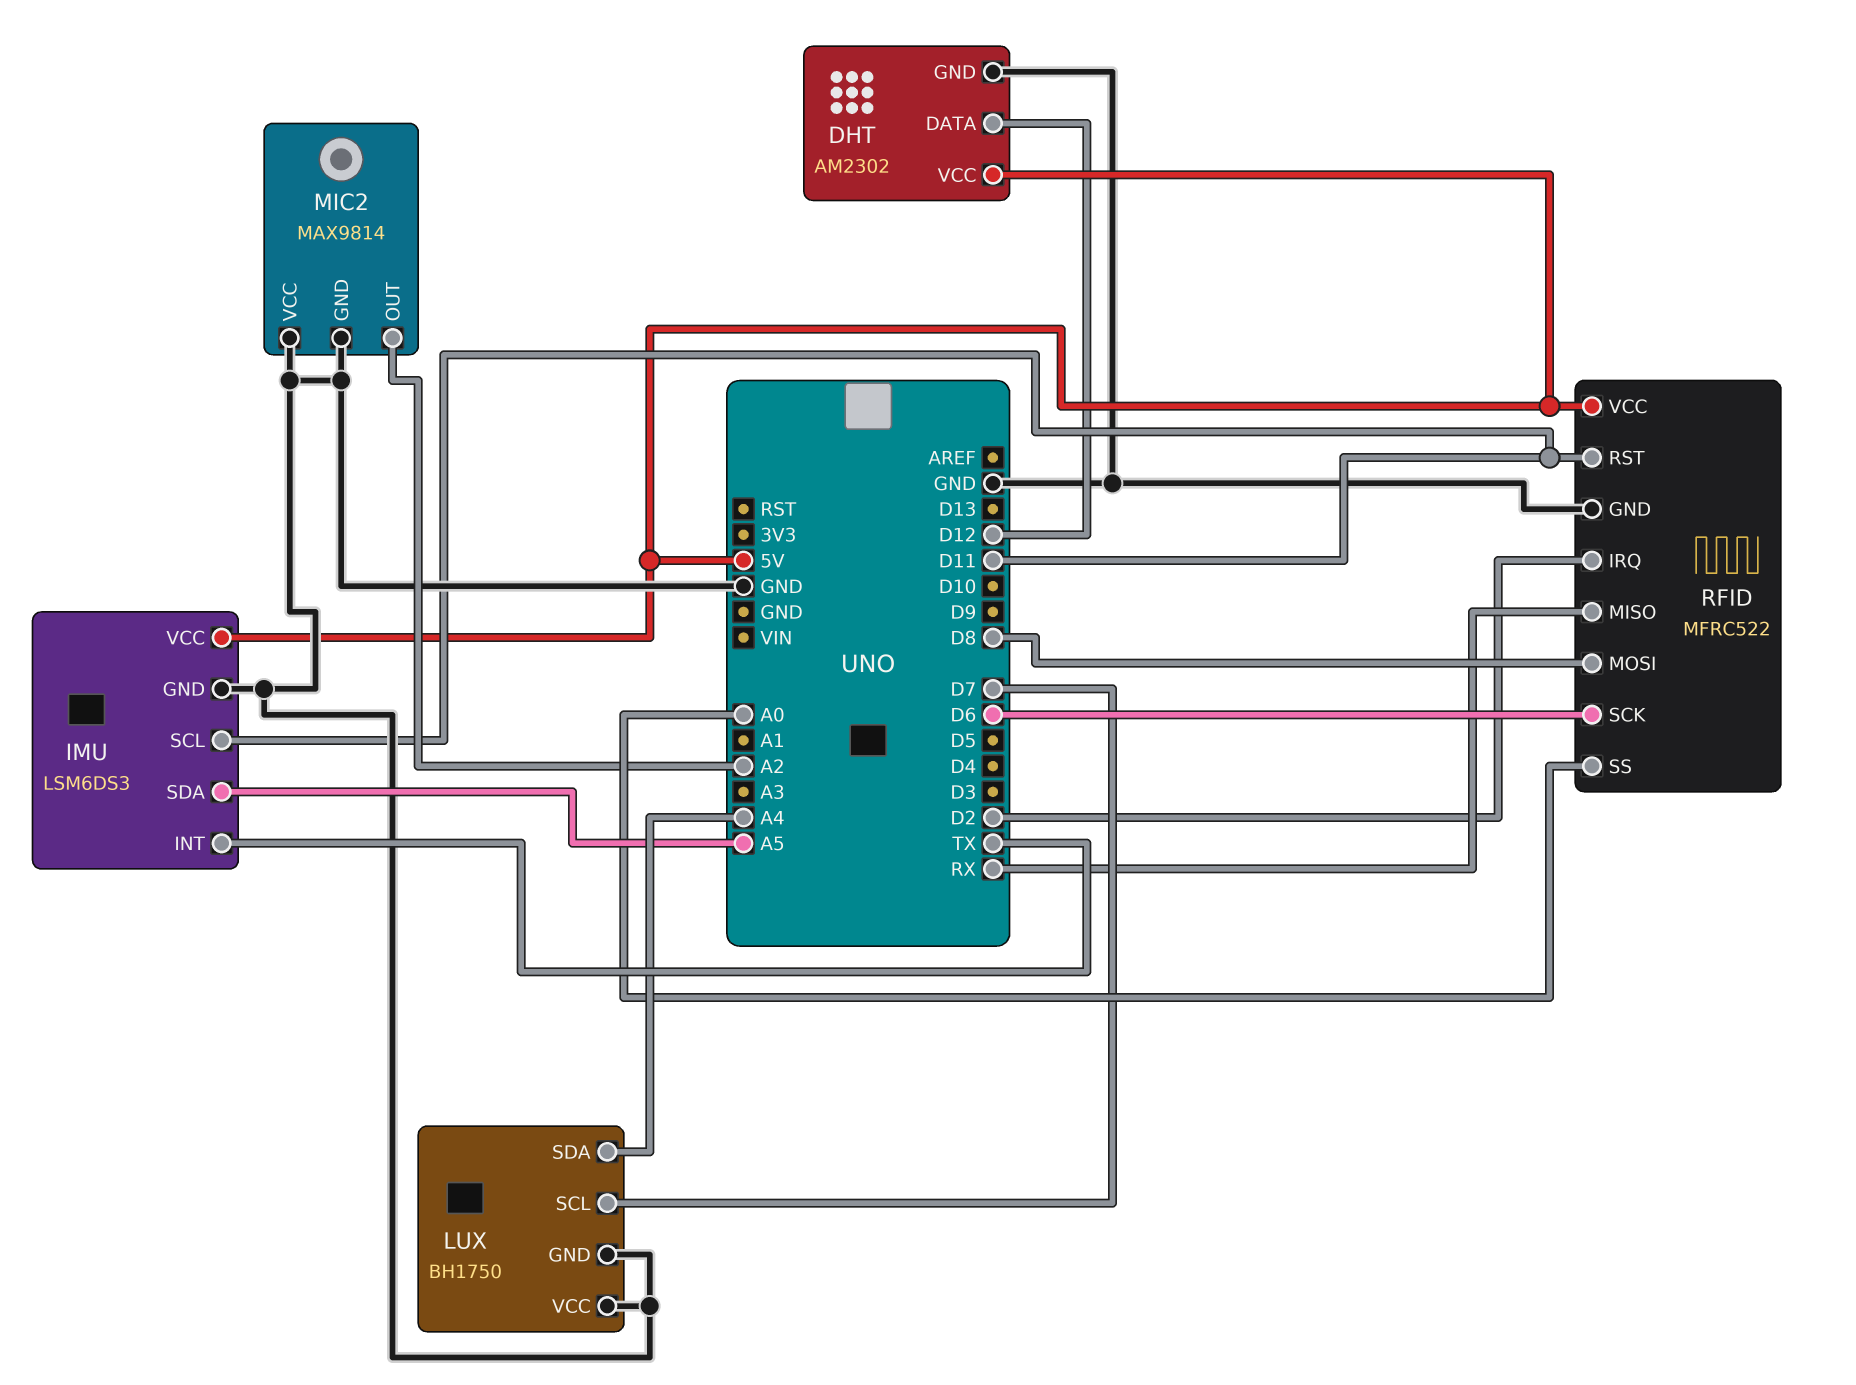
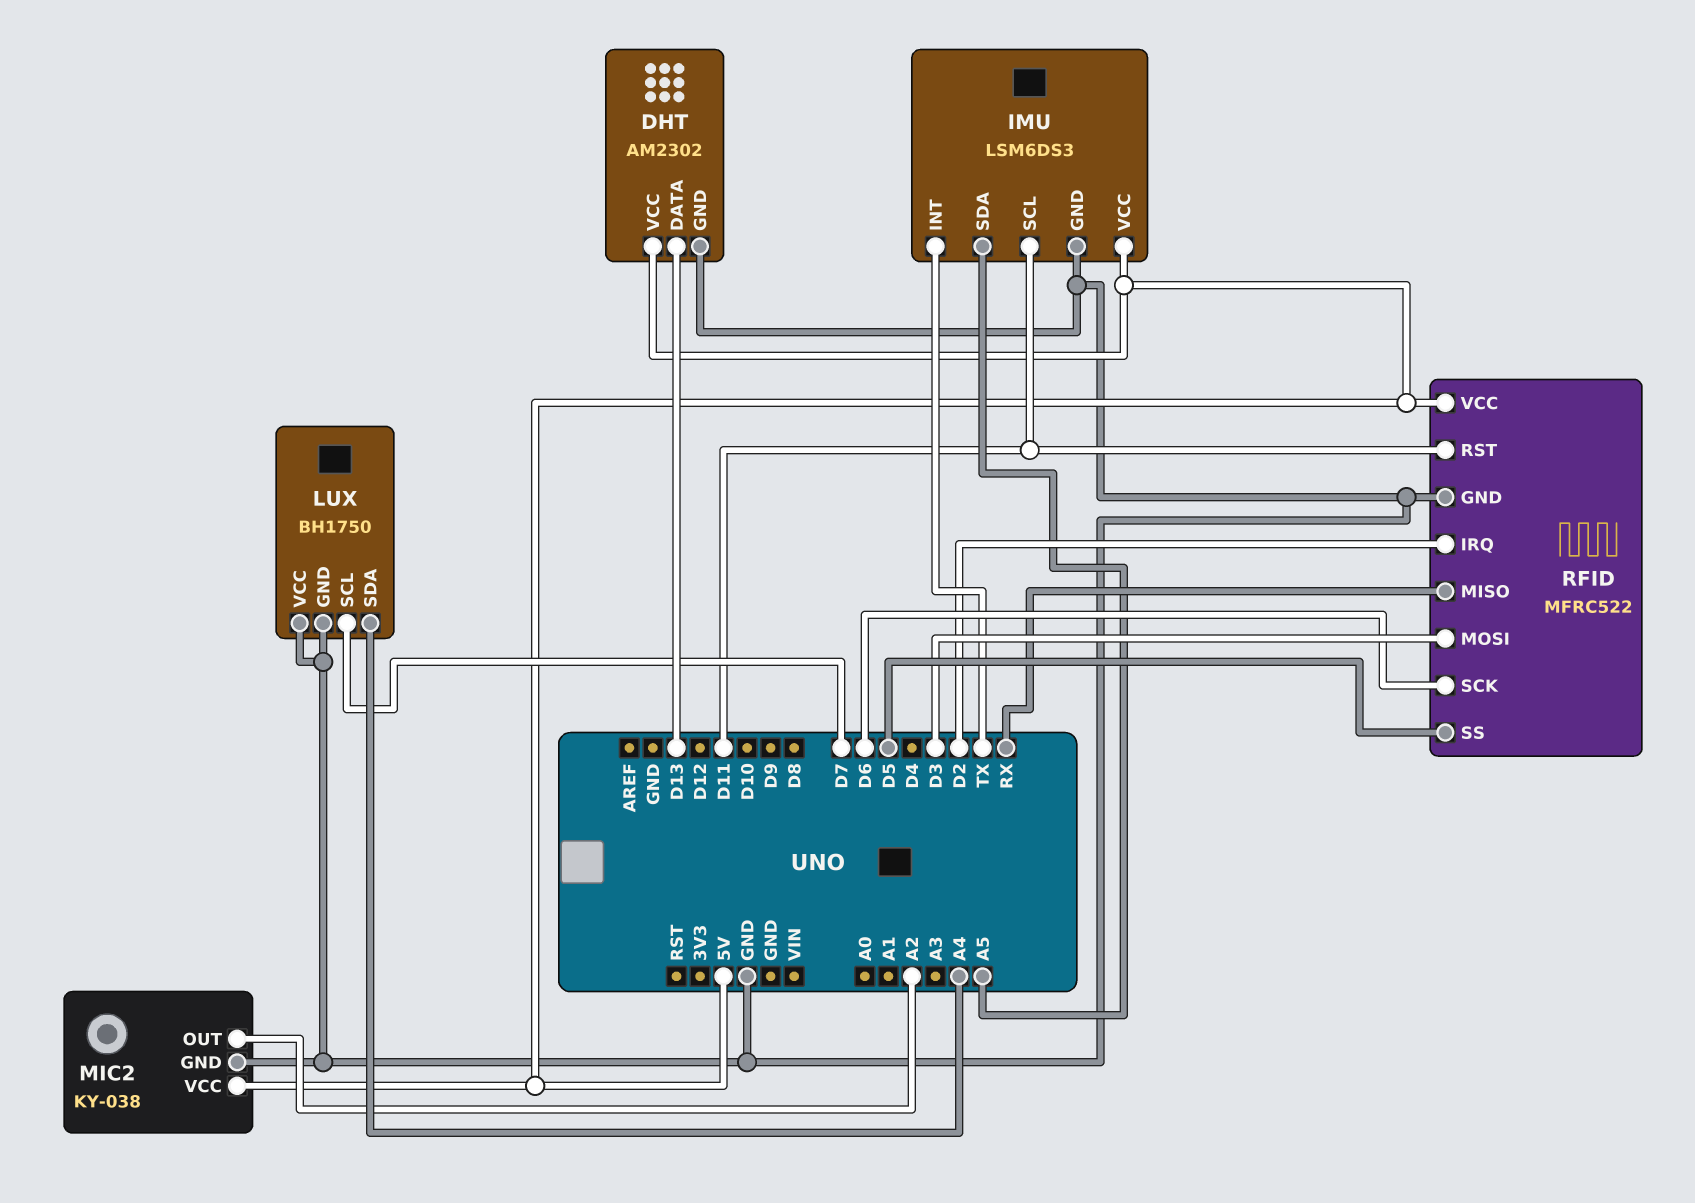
DHT pin DATA: D12 -> D13
MIC2: MAX9814 -> KY-038
MIC2 pin VCC: GND -> 5V
RFID pin MOSI: D8 -> D3
RFID pin SS: A0 -> D5

